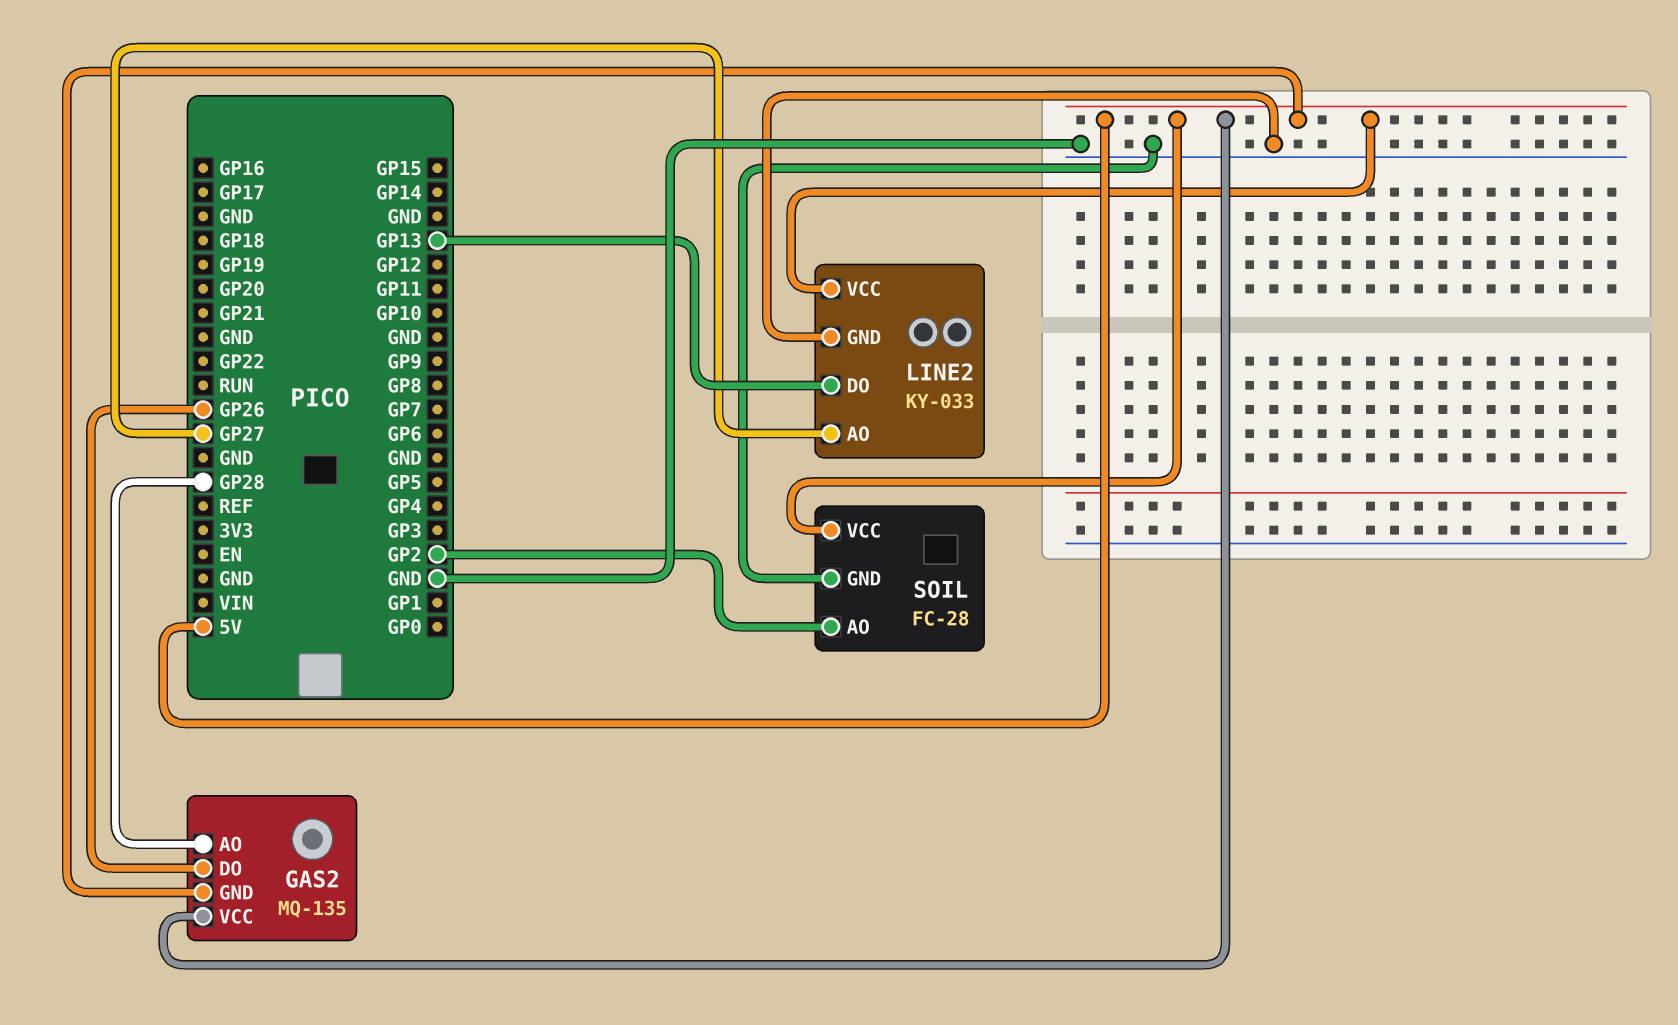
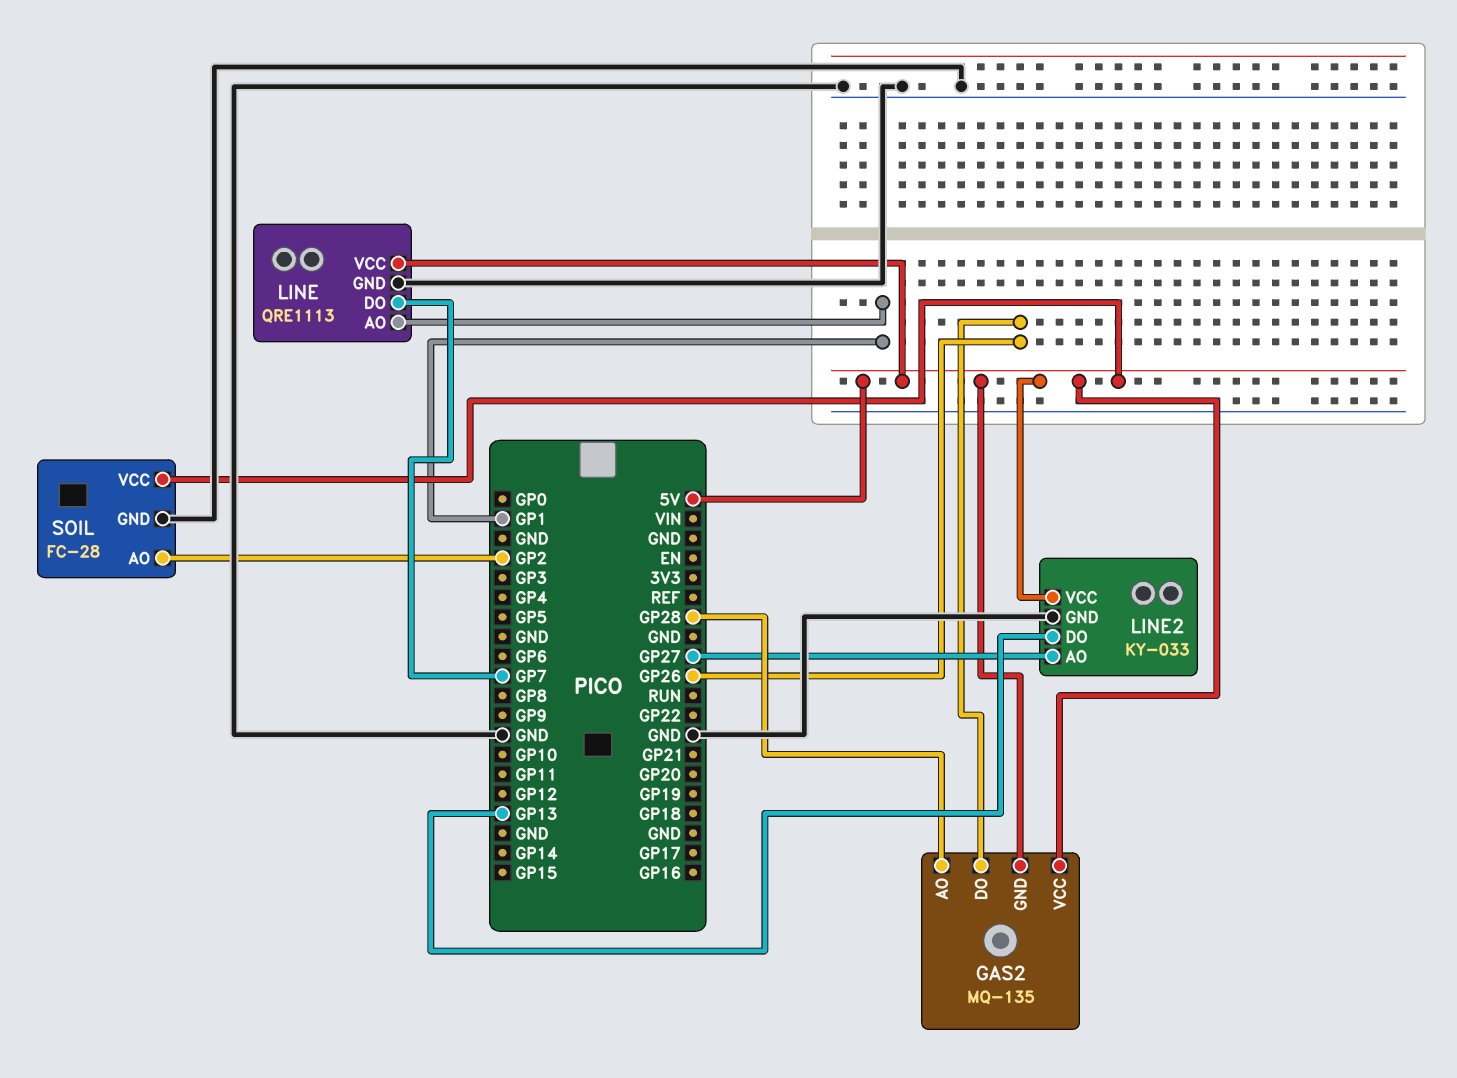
LINE: none -> QRE1113
LINE pin AO: none -> GP1
LINE pin DO: none -> GP7
LINE pin GND: none -> GND
LINE pin VCC: none -> 5V

